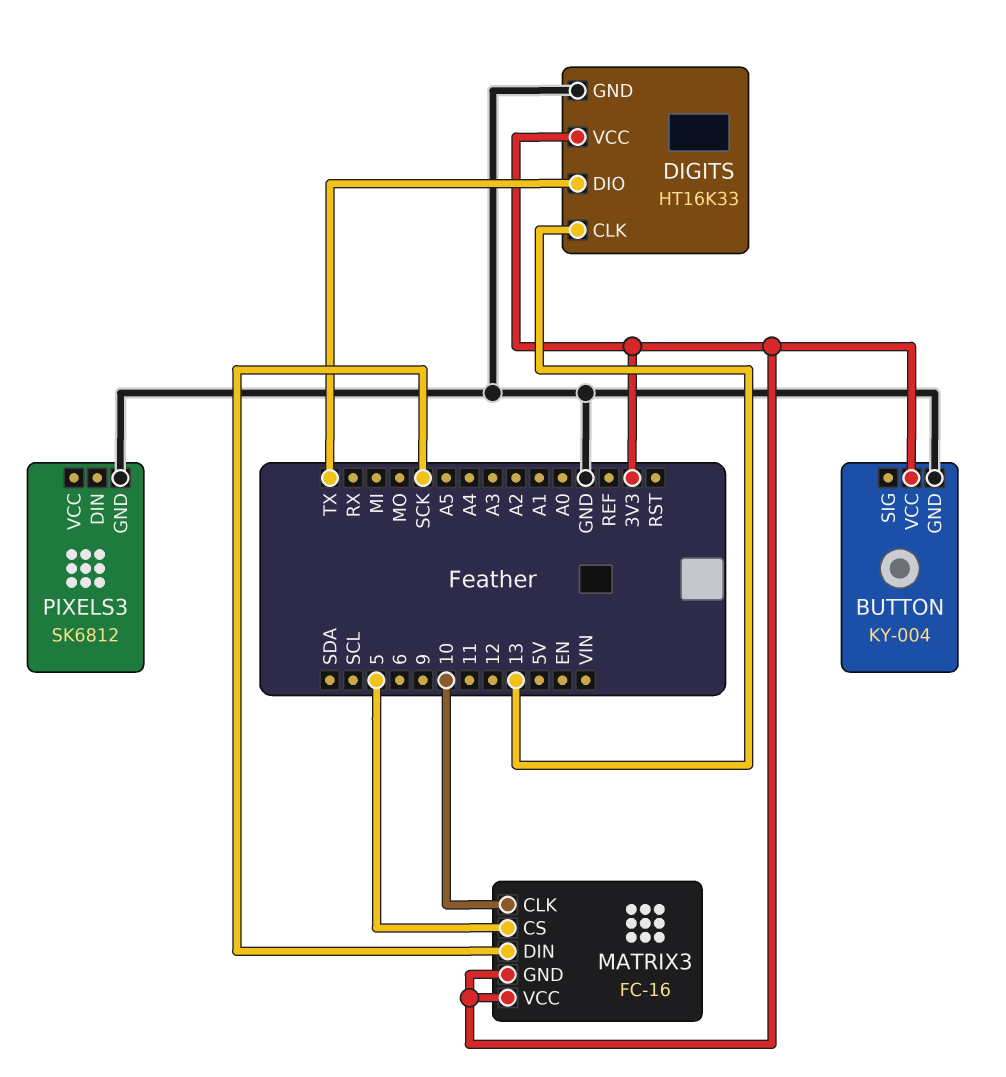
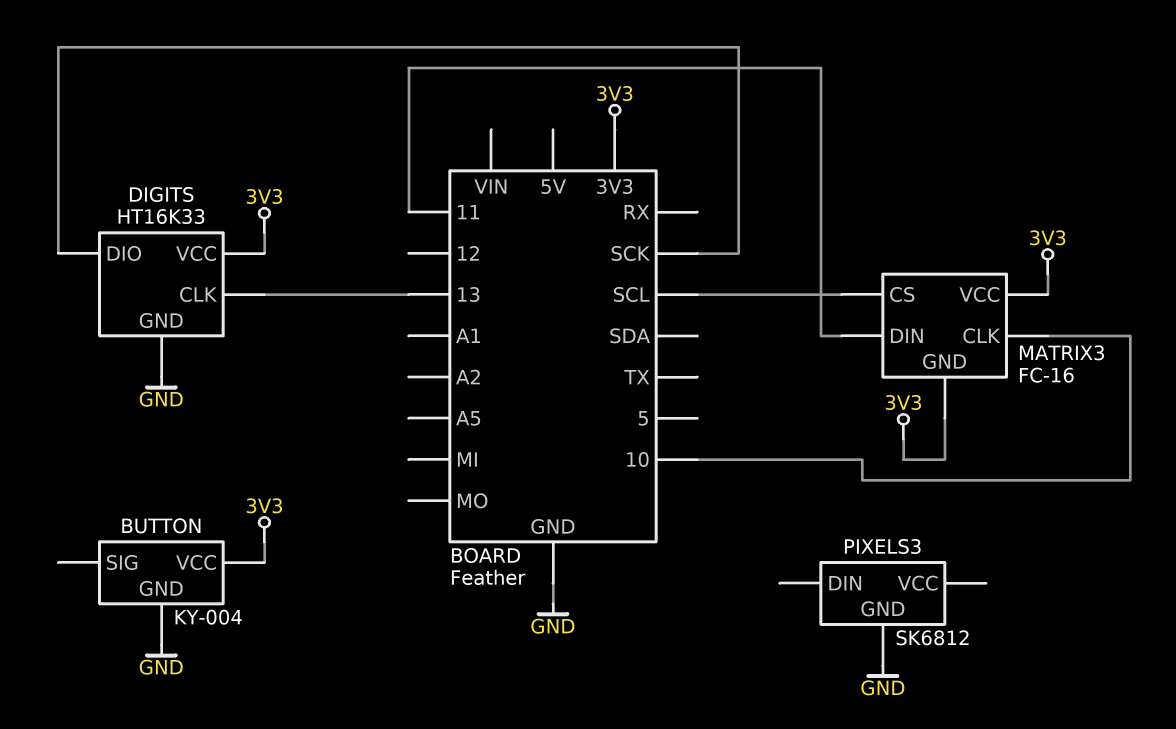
DIGITS pin DIO: TX -> SCK
MATRIX3 pin CS: 5 -> SCL
MATRIX3 pin DIN: SCK -> 11

